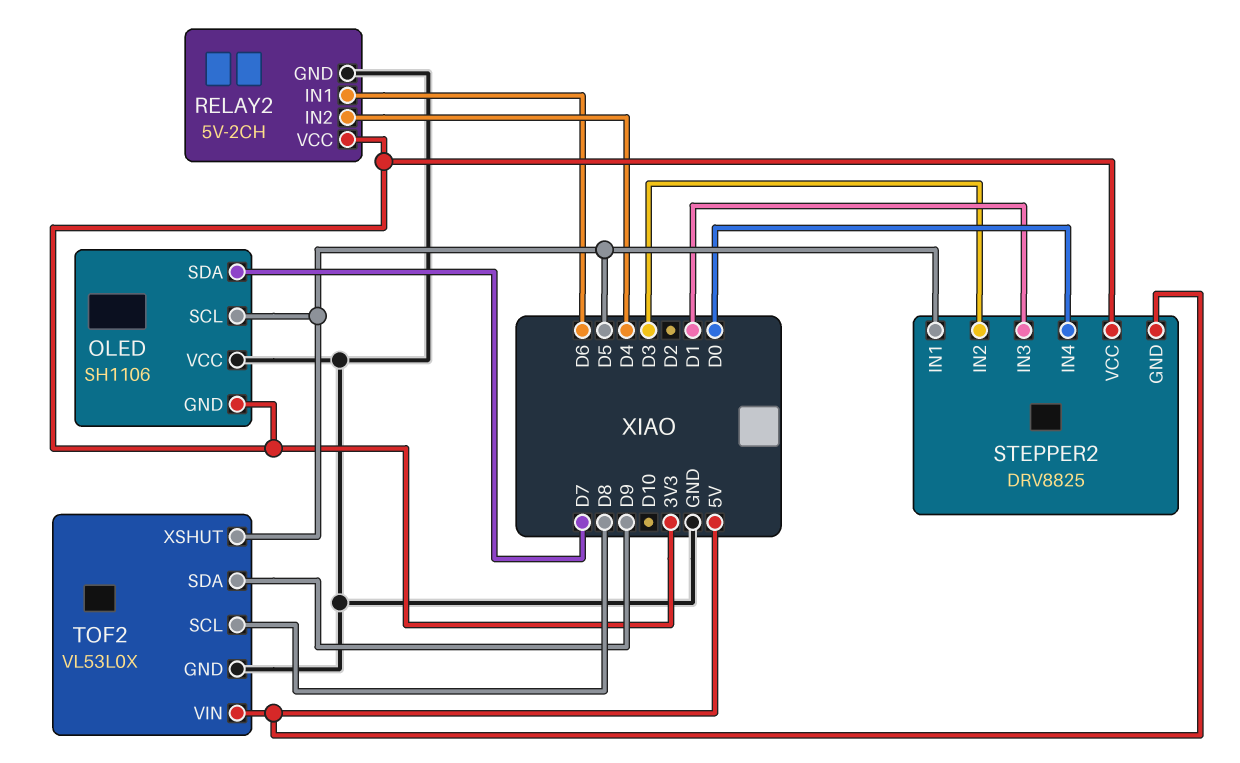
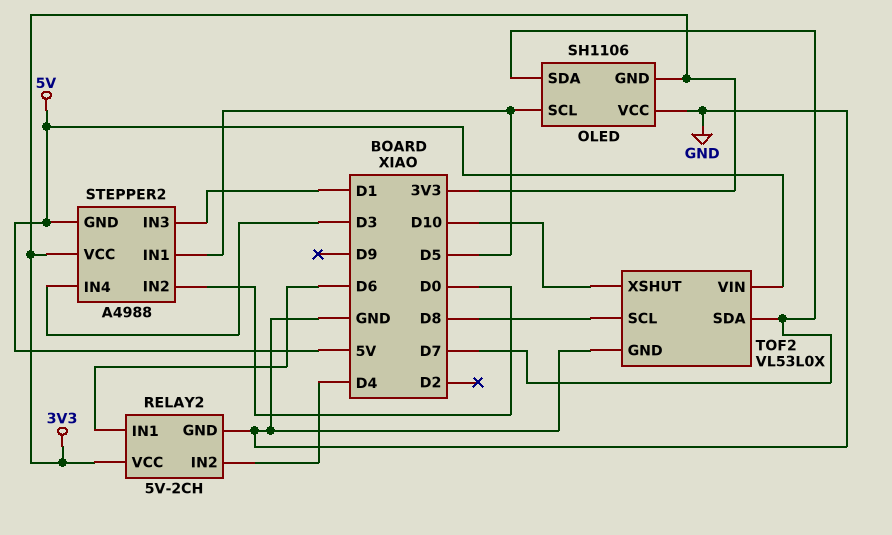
STEPPER2: DRV8825 -> A4988
STEPPER2 pin IN2: D3 -> D0
STEPPER2 pin IN4: D0 -> D3
TOF2 pin SDA: D9 -> D7
TOF2 pin XSHUT: D5 -> D10

